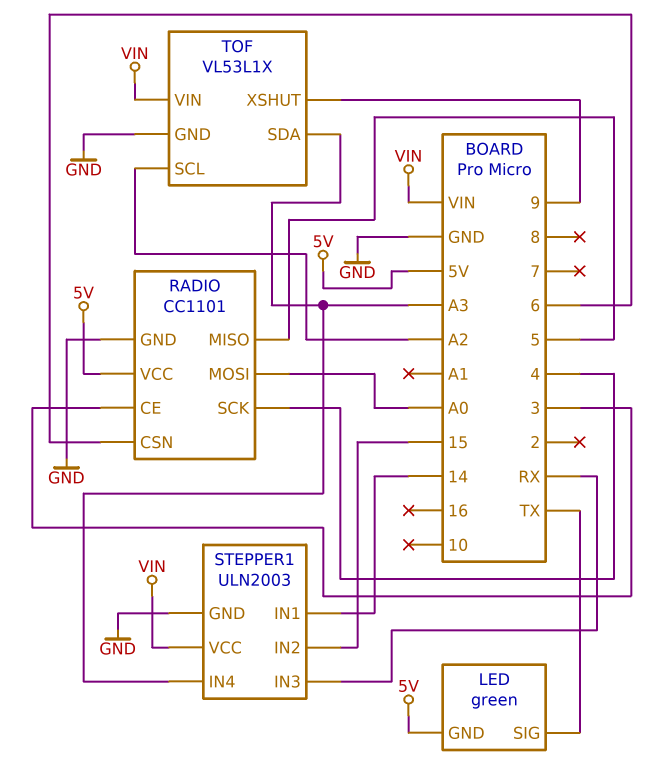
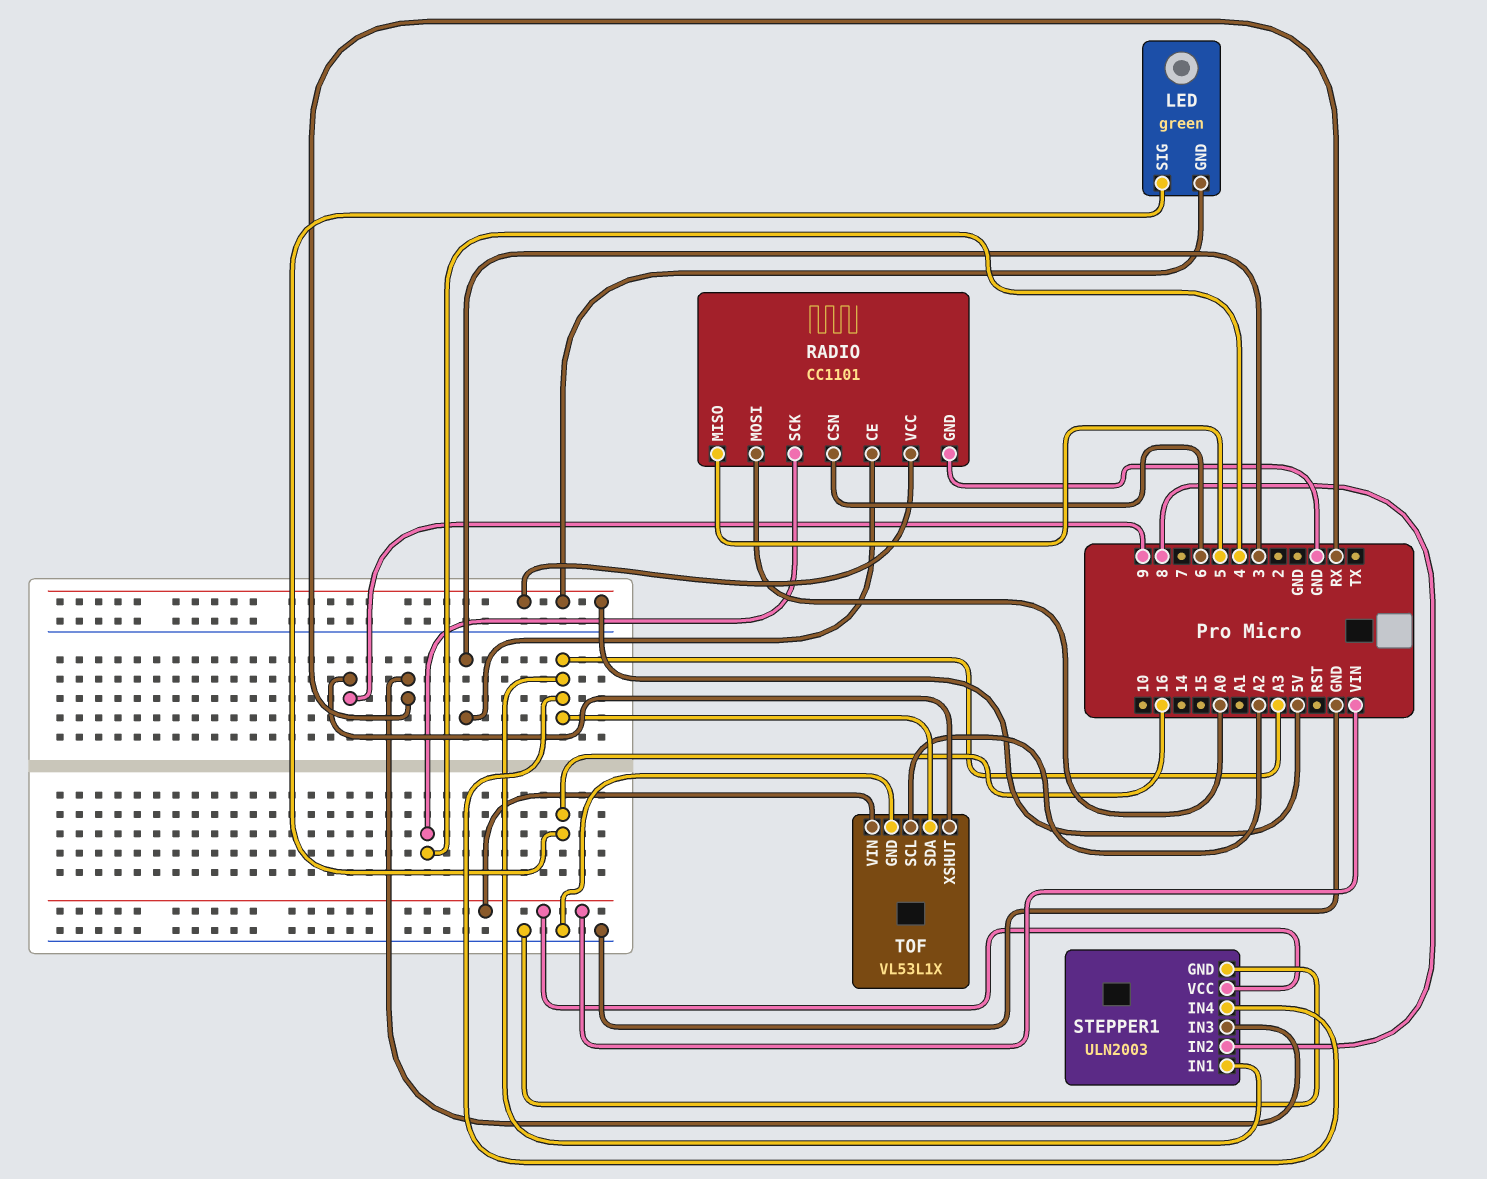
LED pin SIG: TX -> 16
STEPPER1 pin IN1: 14 -> A3
STEPPER1 pin IN2: 15 -> 8

